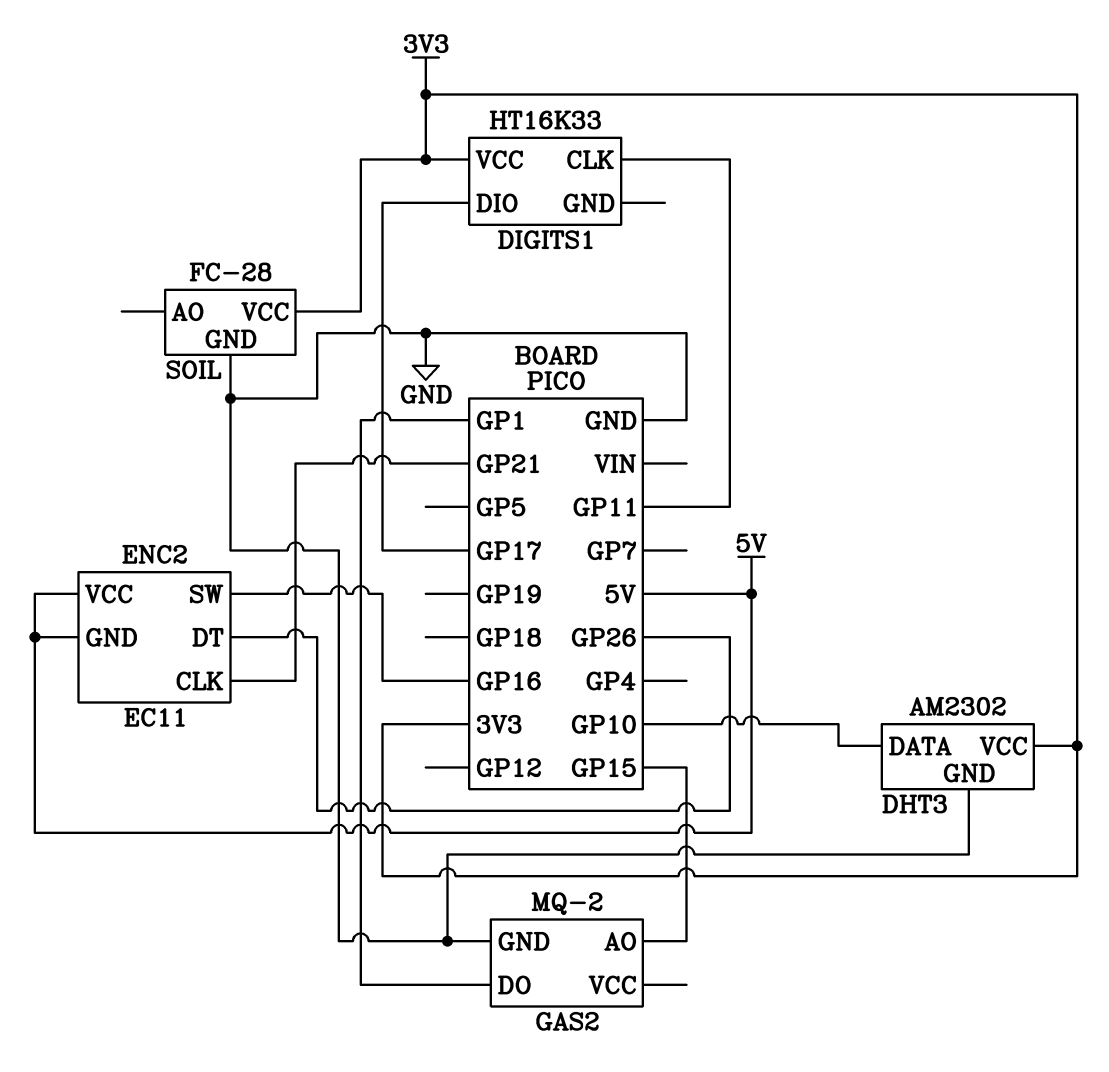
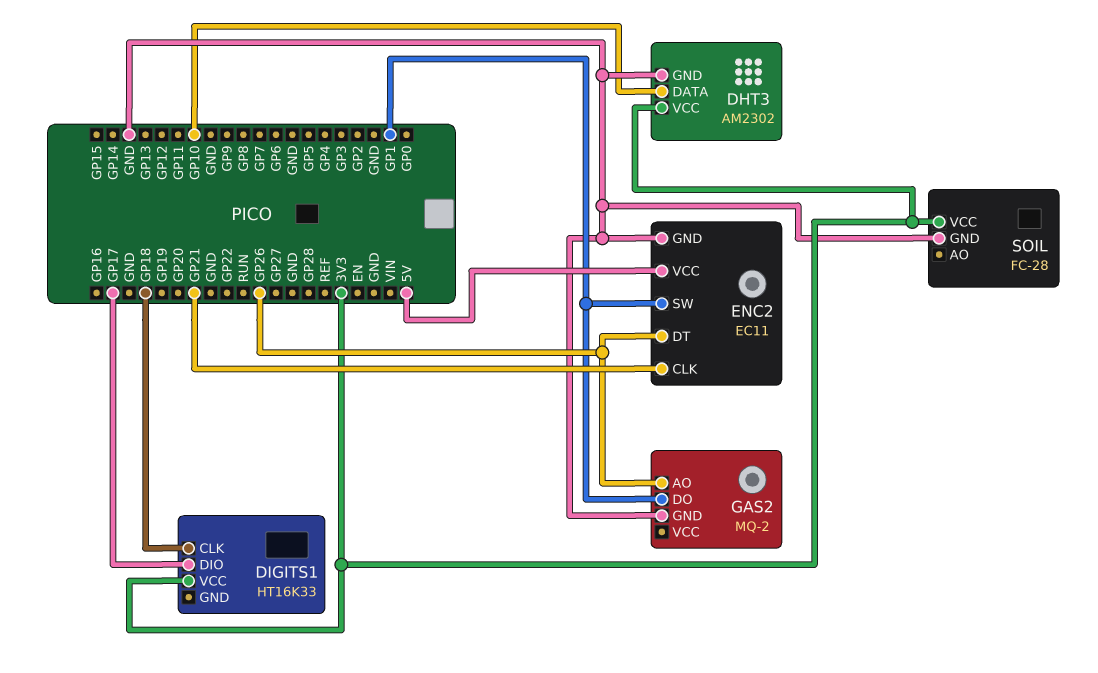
DIGITS1 pin CLK: GP11 -> GP18
ENC2 pin GND: 5V -> GND
ENC2 pin SW: GP16 -> GP1
GAS2 pin AO: GP15 -> GP26

